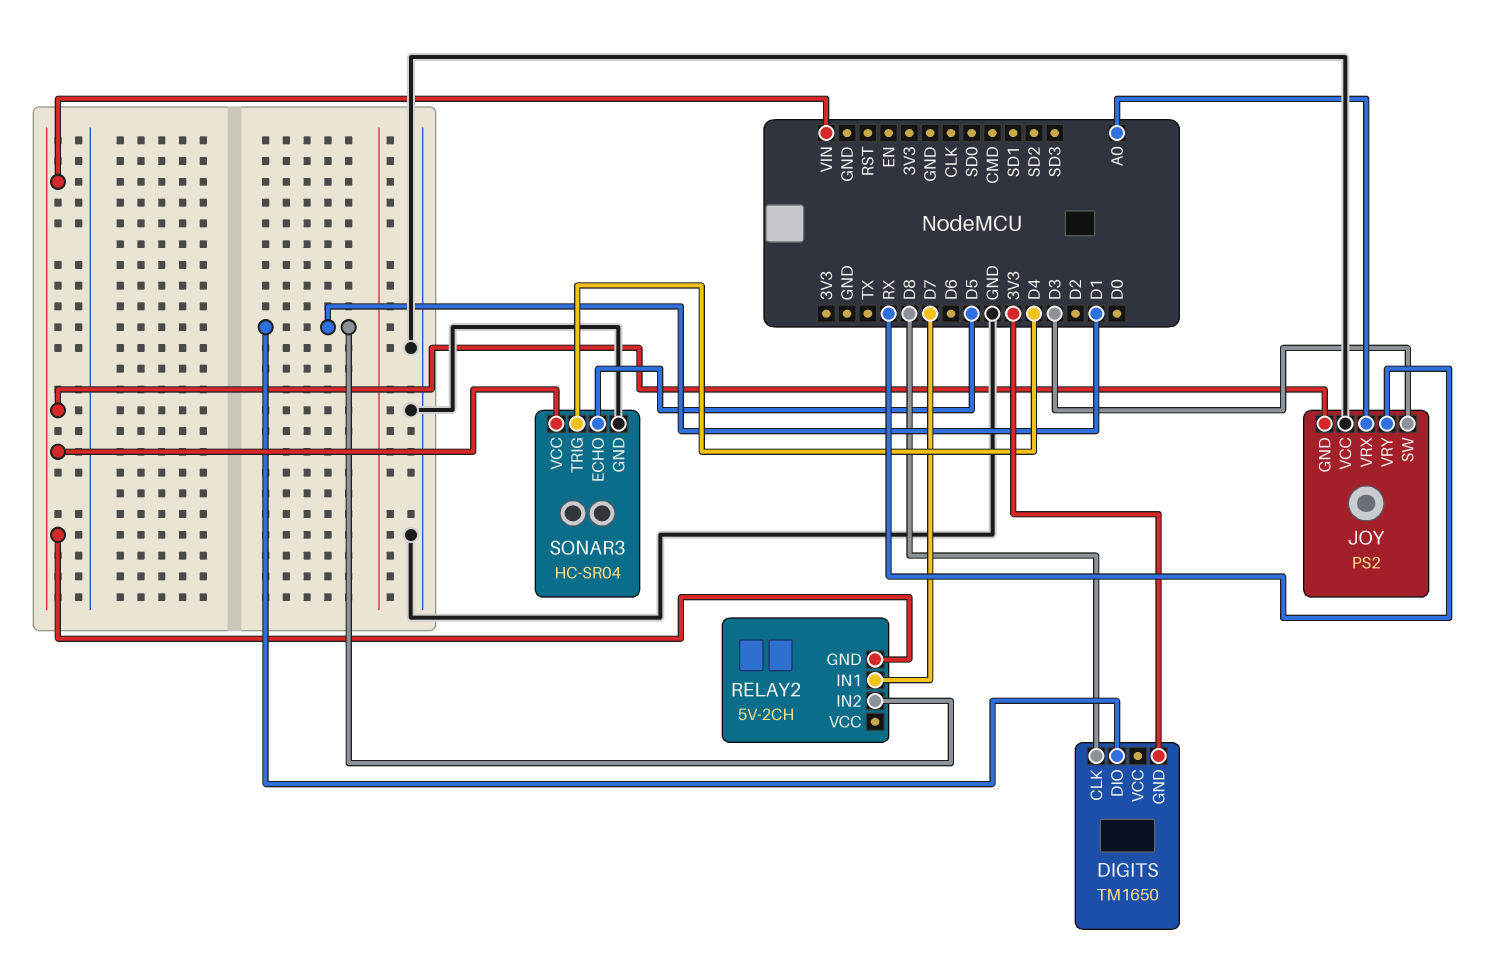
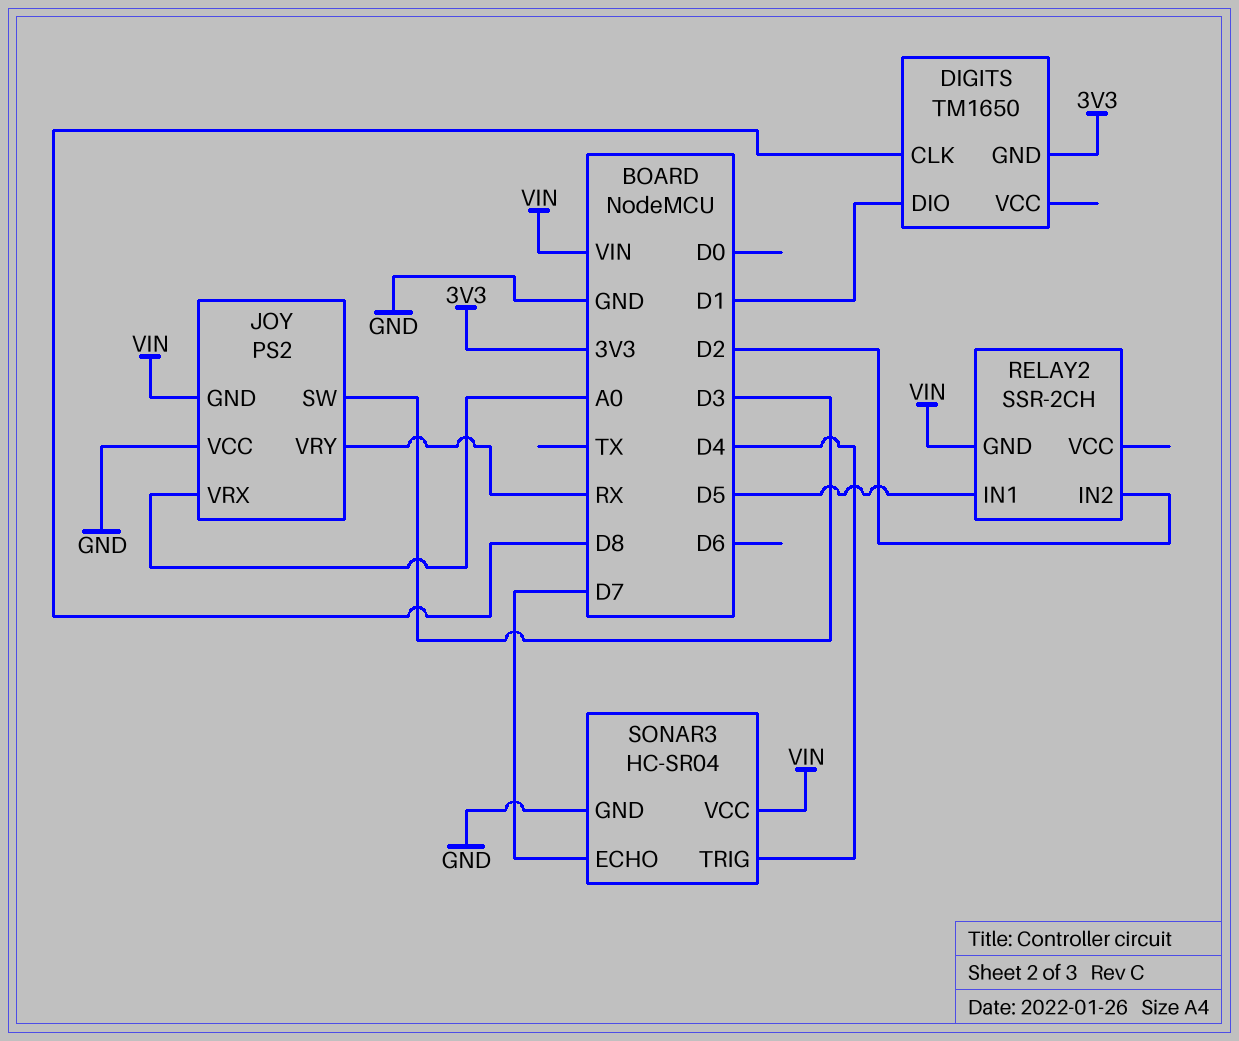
RELAY2: 5V-2CH -> SSR-2CH
RELAY2 pin IN1: D7 -> D5
RELAY2 pin IN2: D1 -> D2
SONAR3 pin ECHO: D5 -> D7

